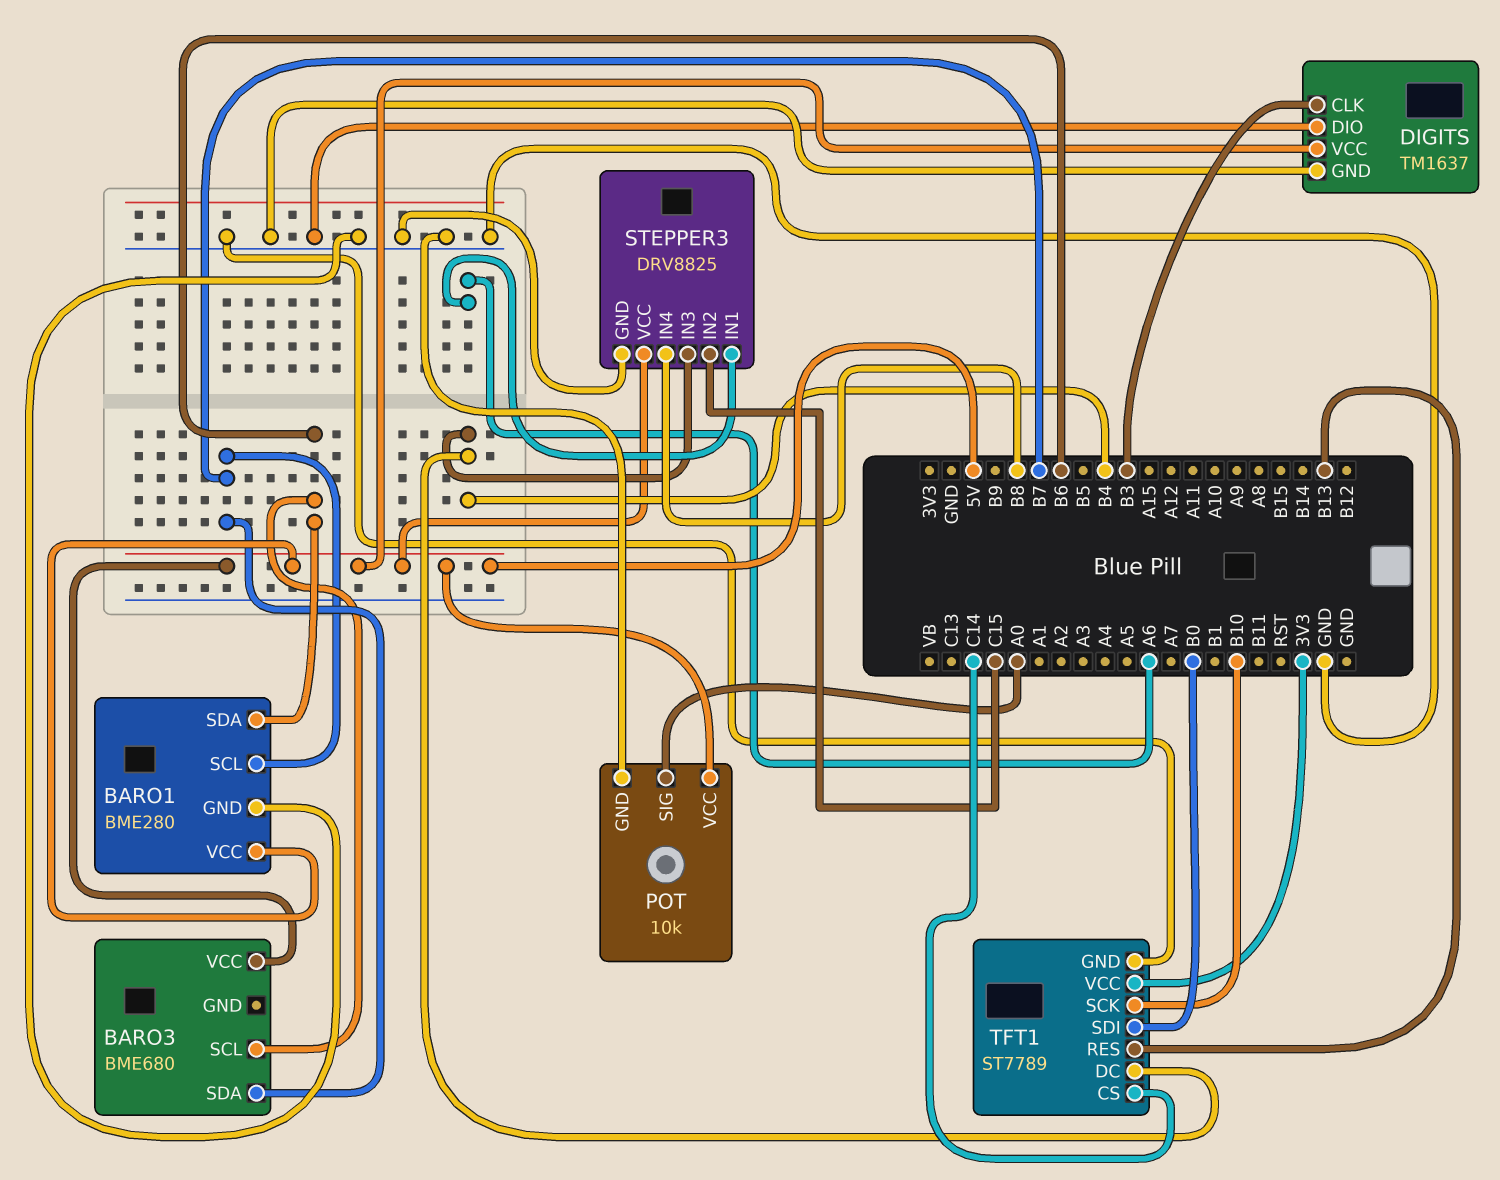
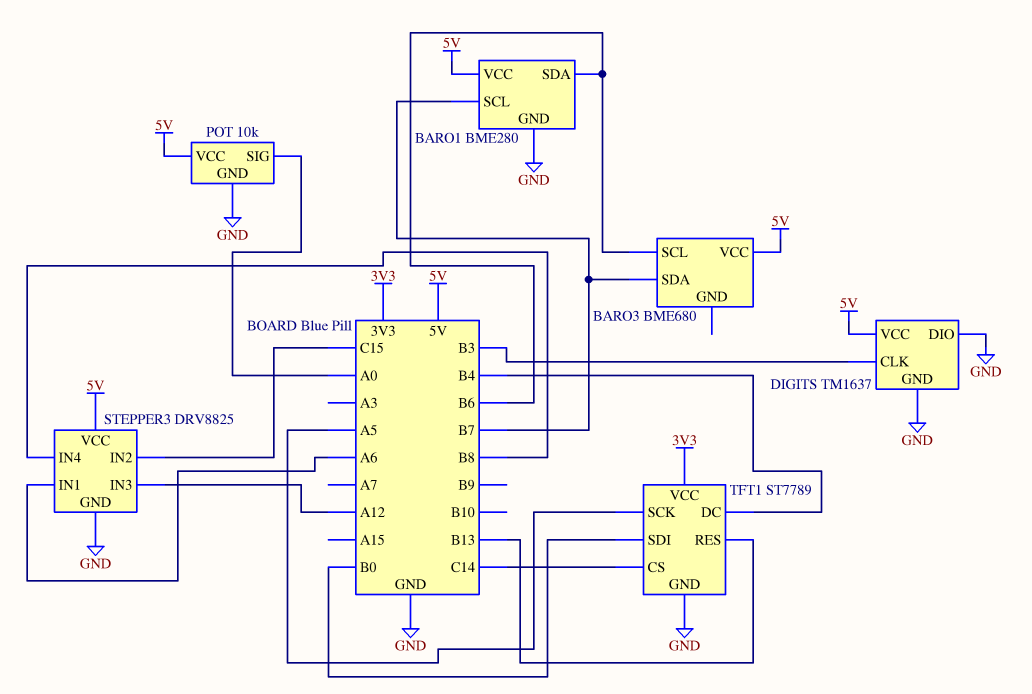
STEPPER3 pin IN3: B4 -> A12
TFT1 pin SCK: B10 -> A5

